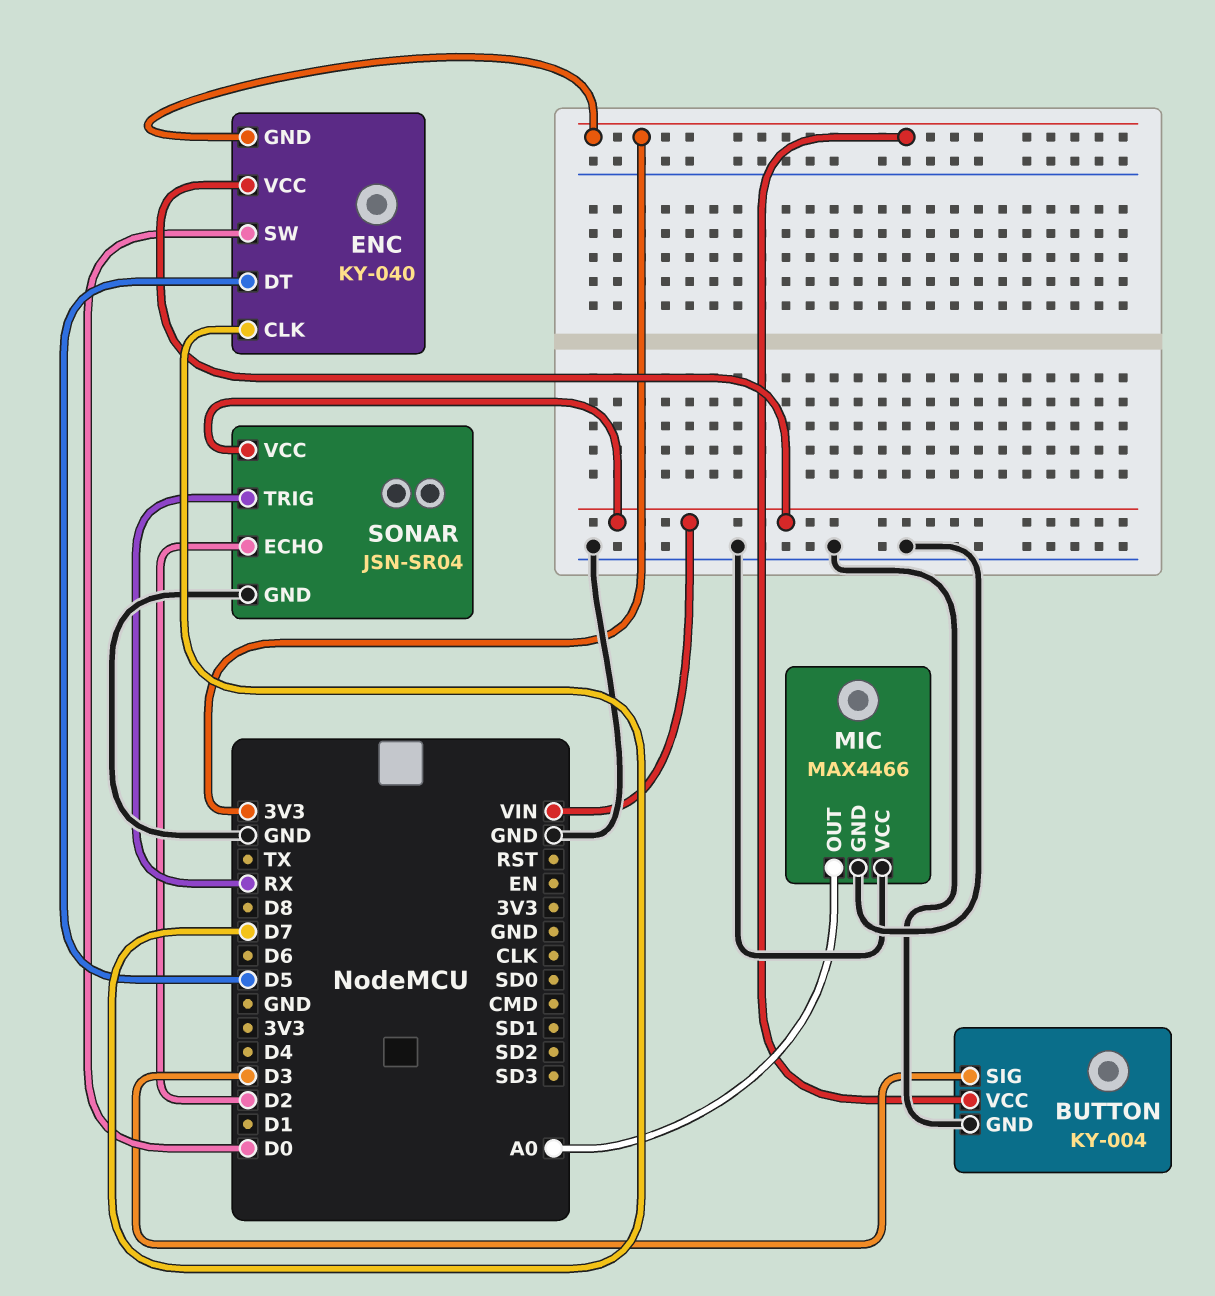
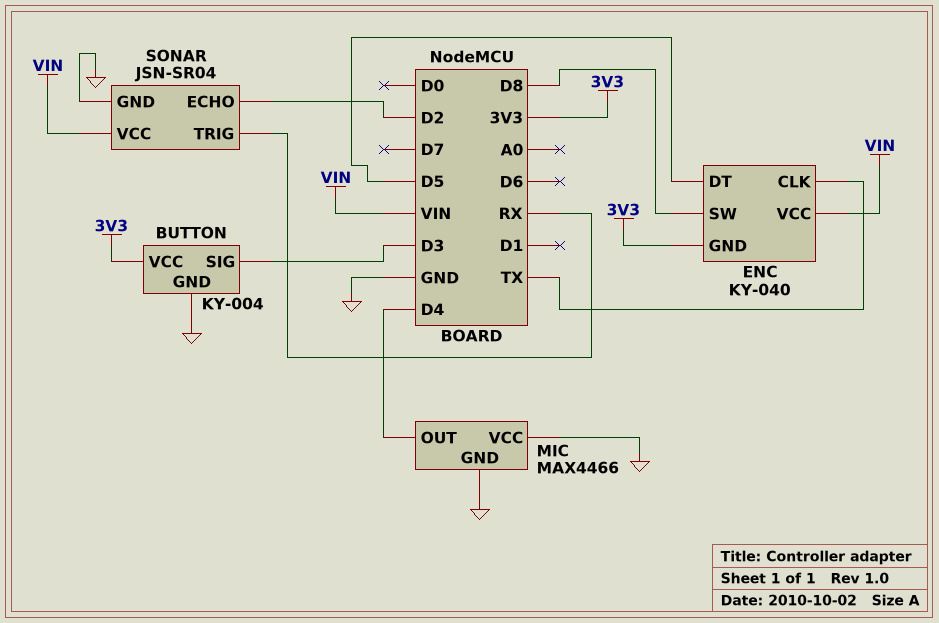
ENC pin CLK: D7 -> TX
ENC pin SW: D0 -> D8
MIC pin OUT: A0 -> D4

